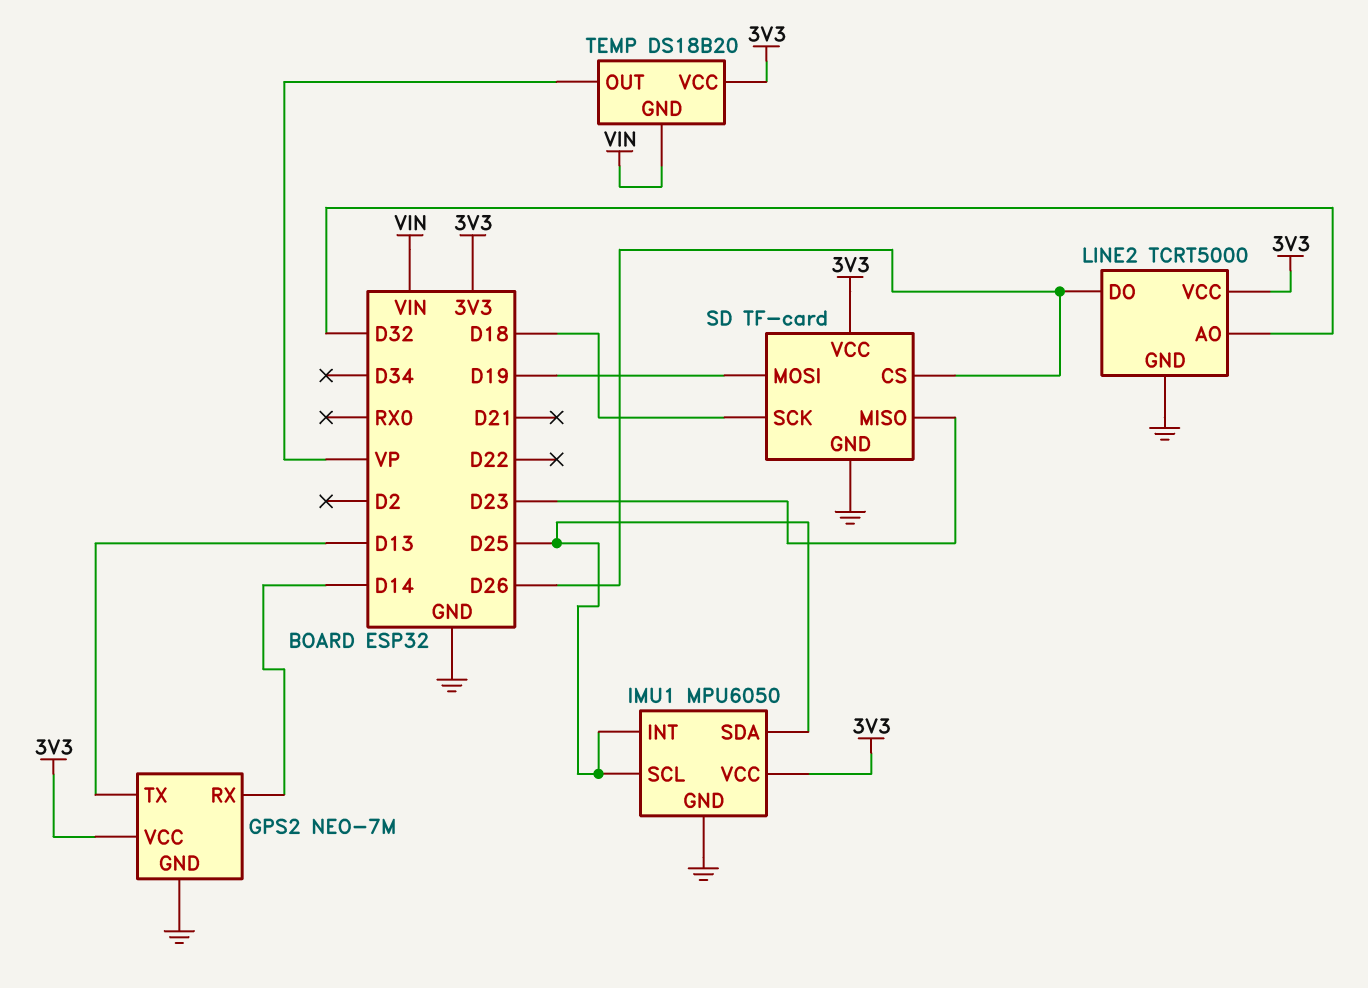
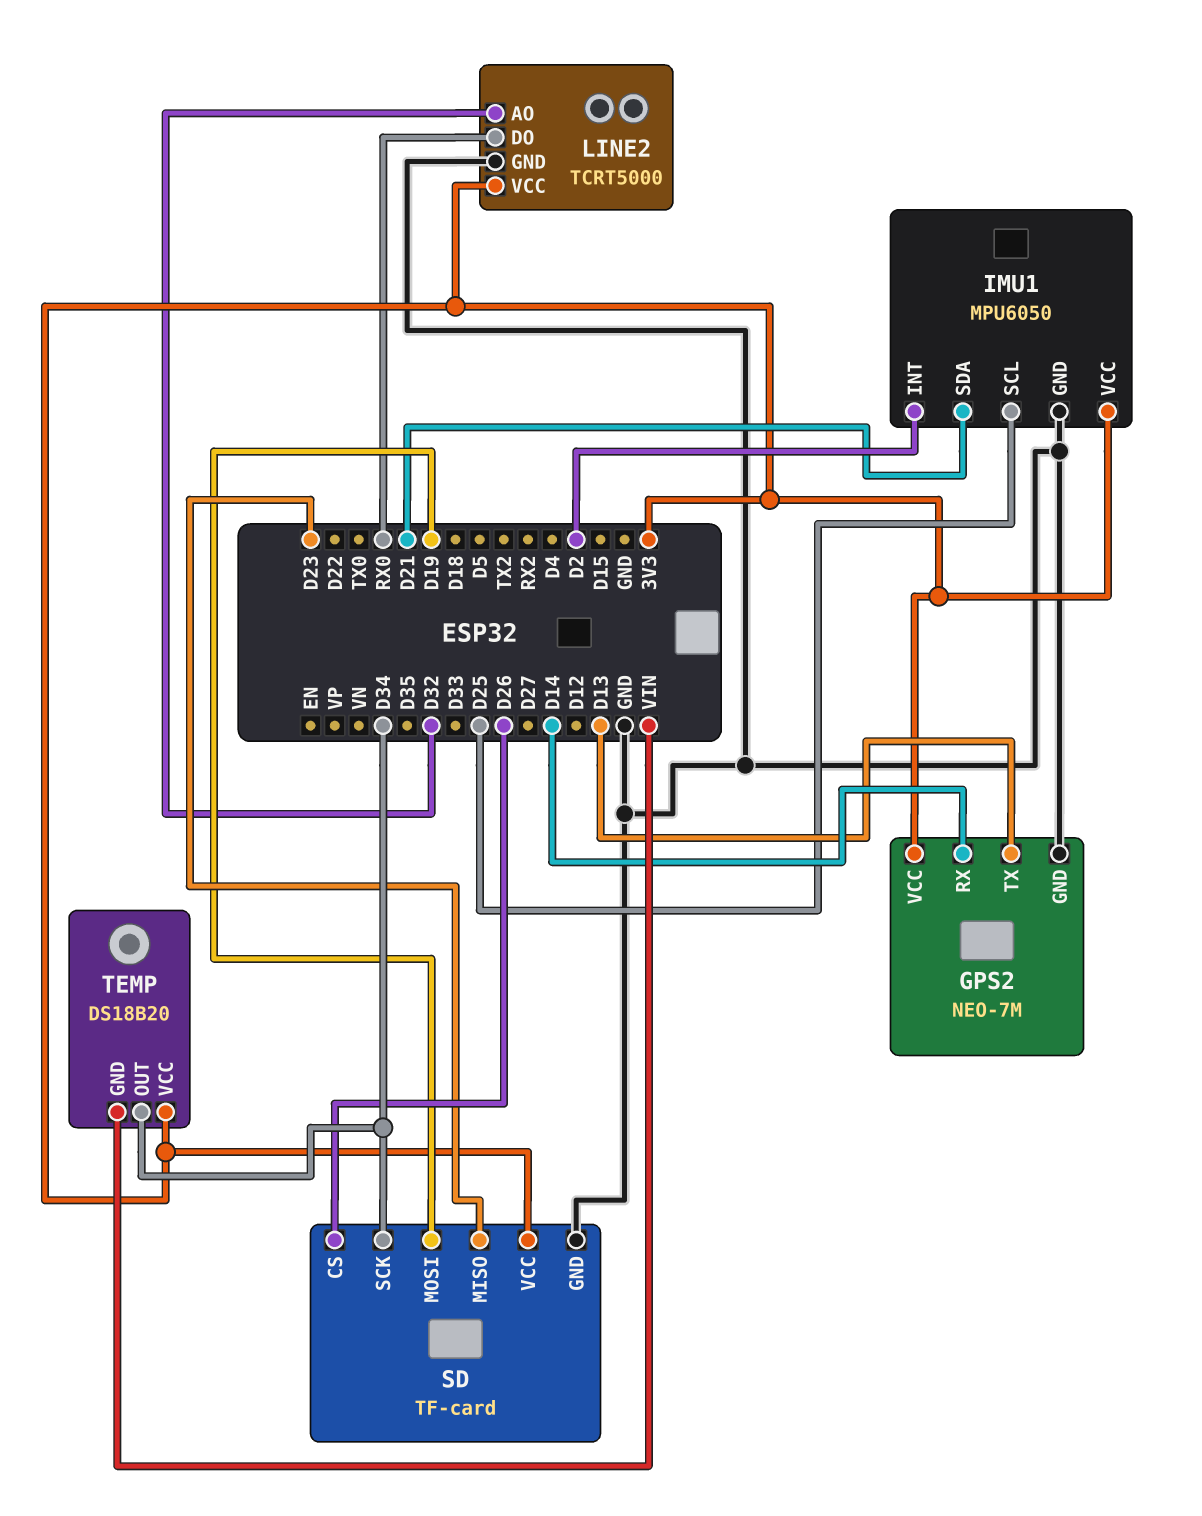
IMU1 pin INT: D25 -> D2
IMU1 pin SDA: D25 -> D21
LINE2 pin DO: D26 -> RX0
SD pin SCK: D18 -> D34
TEMP pin OUT: VP -> D34

